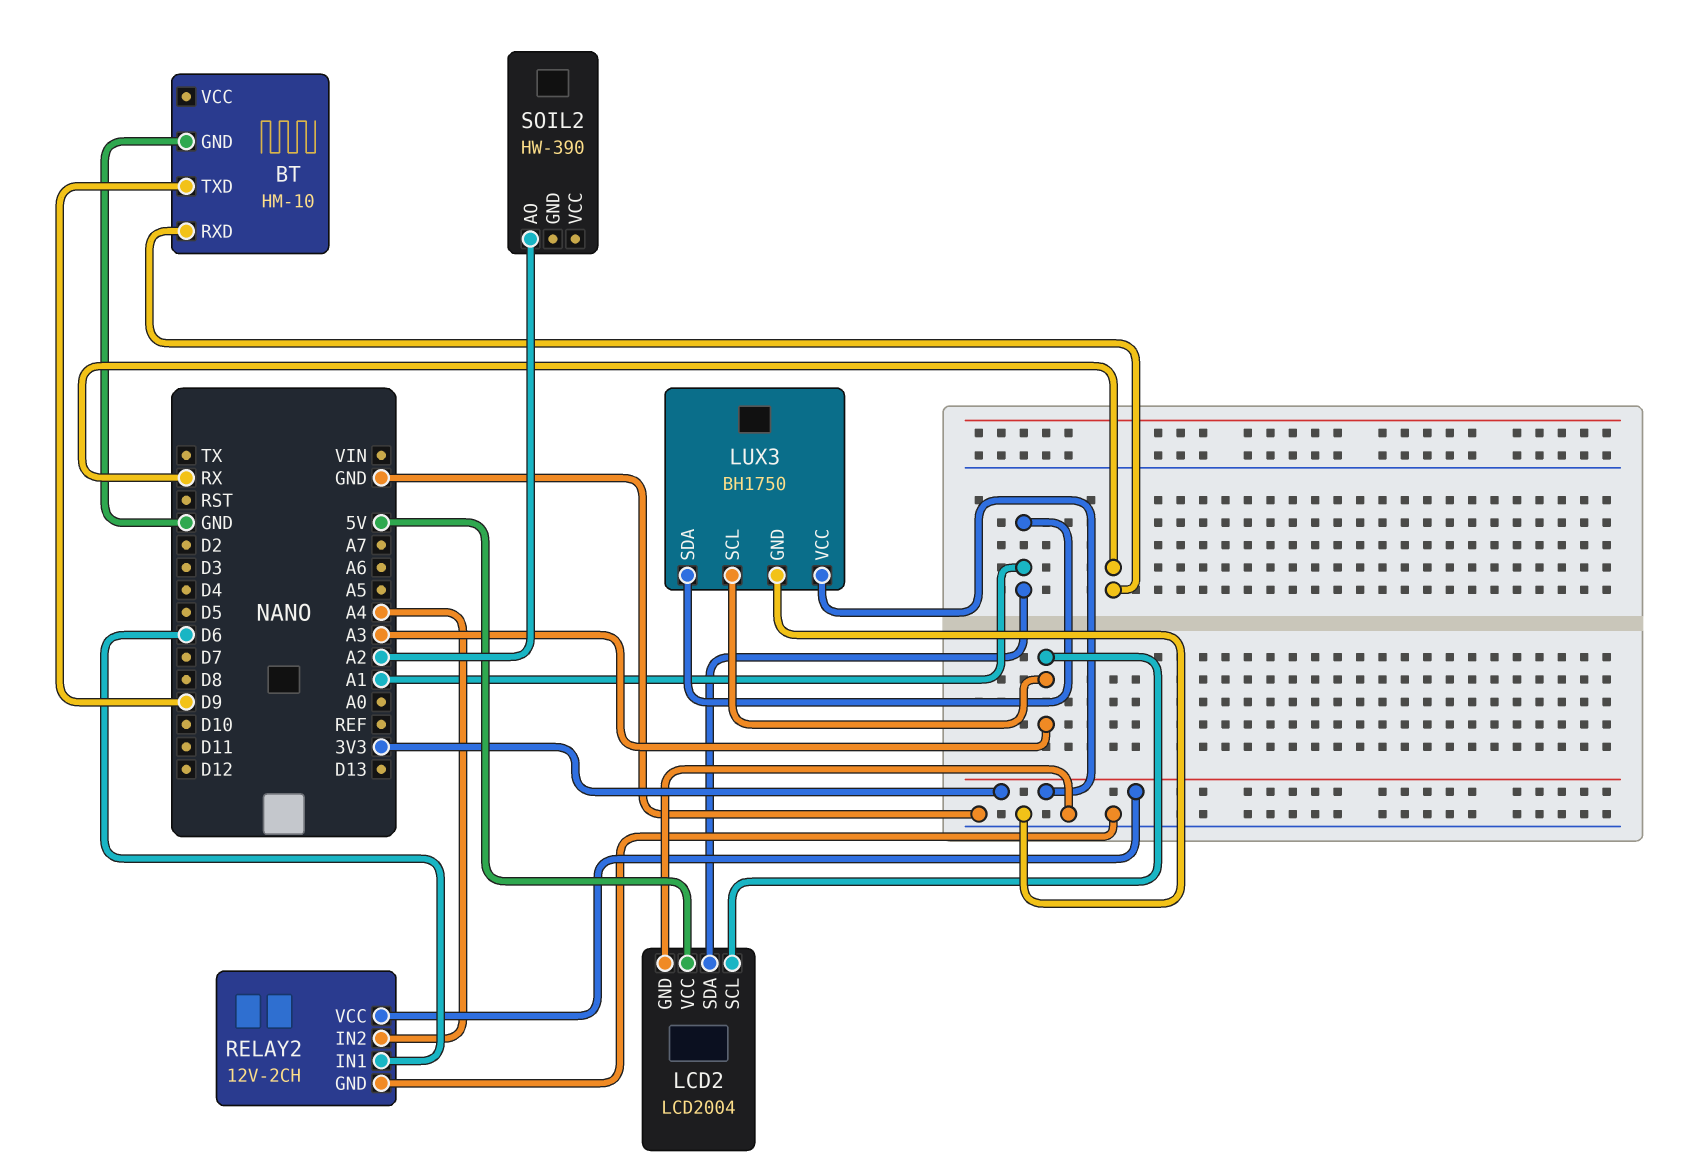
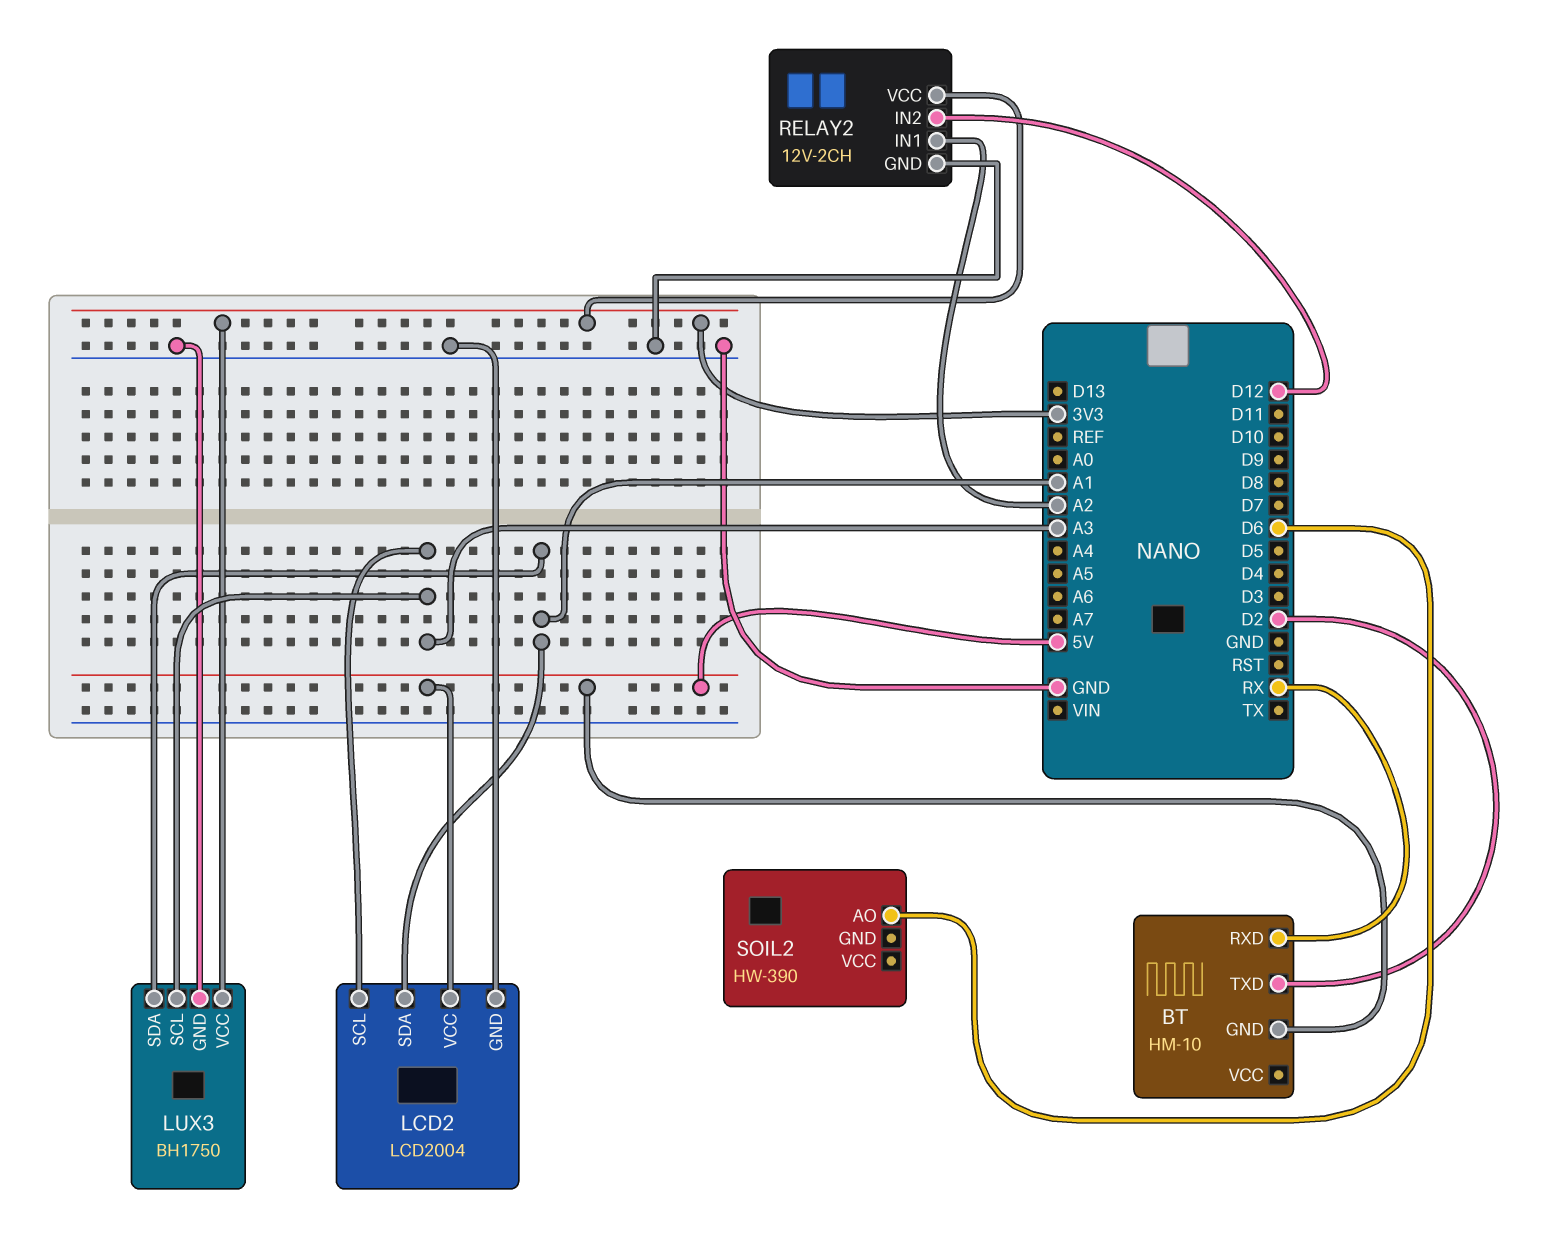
BT pin GND: GND -> 5V
BT pin TXD: D9 -> D2
RELAY2 pin IN1: D6 -> A2
RELAY2 pin IN2: A4 -> D12
SOIL2 pin AO: A2 -> D6

